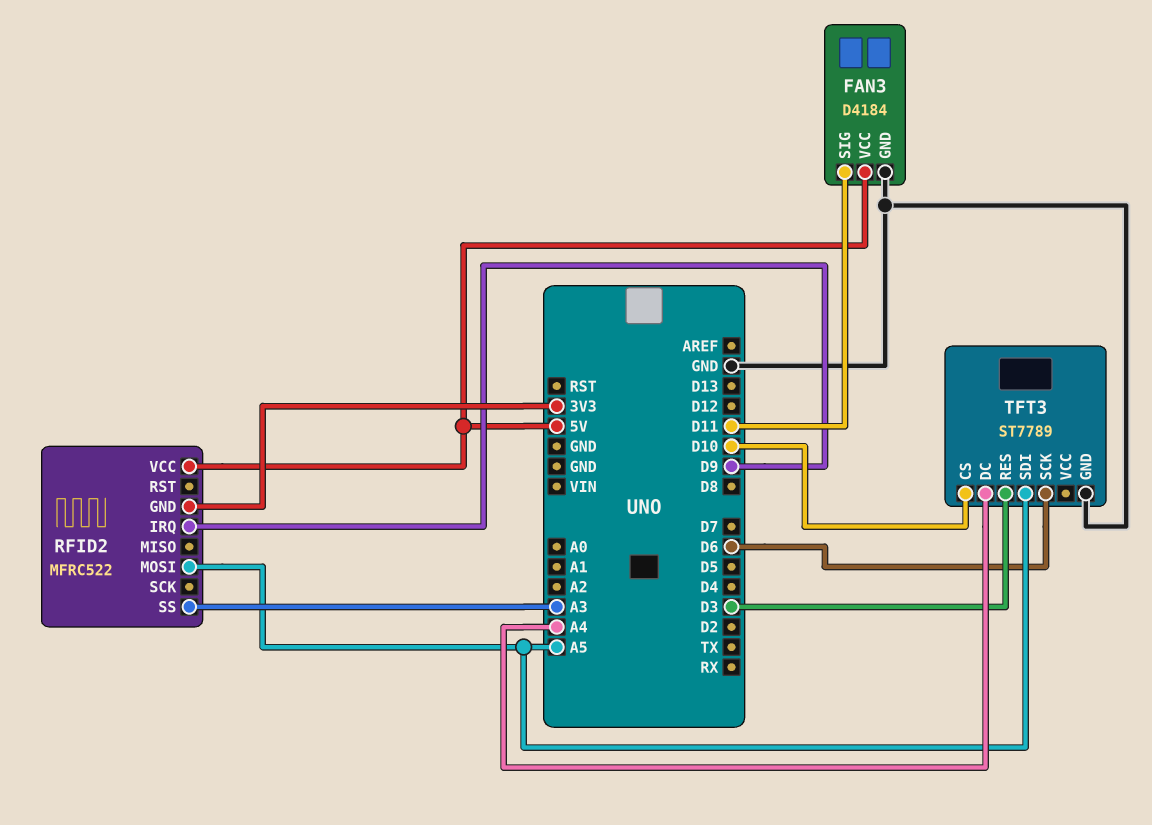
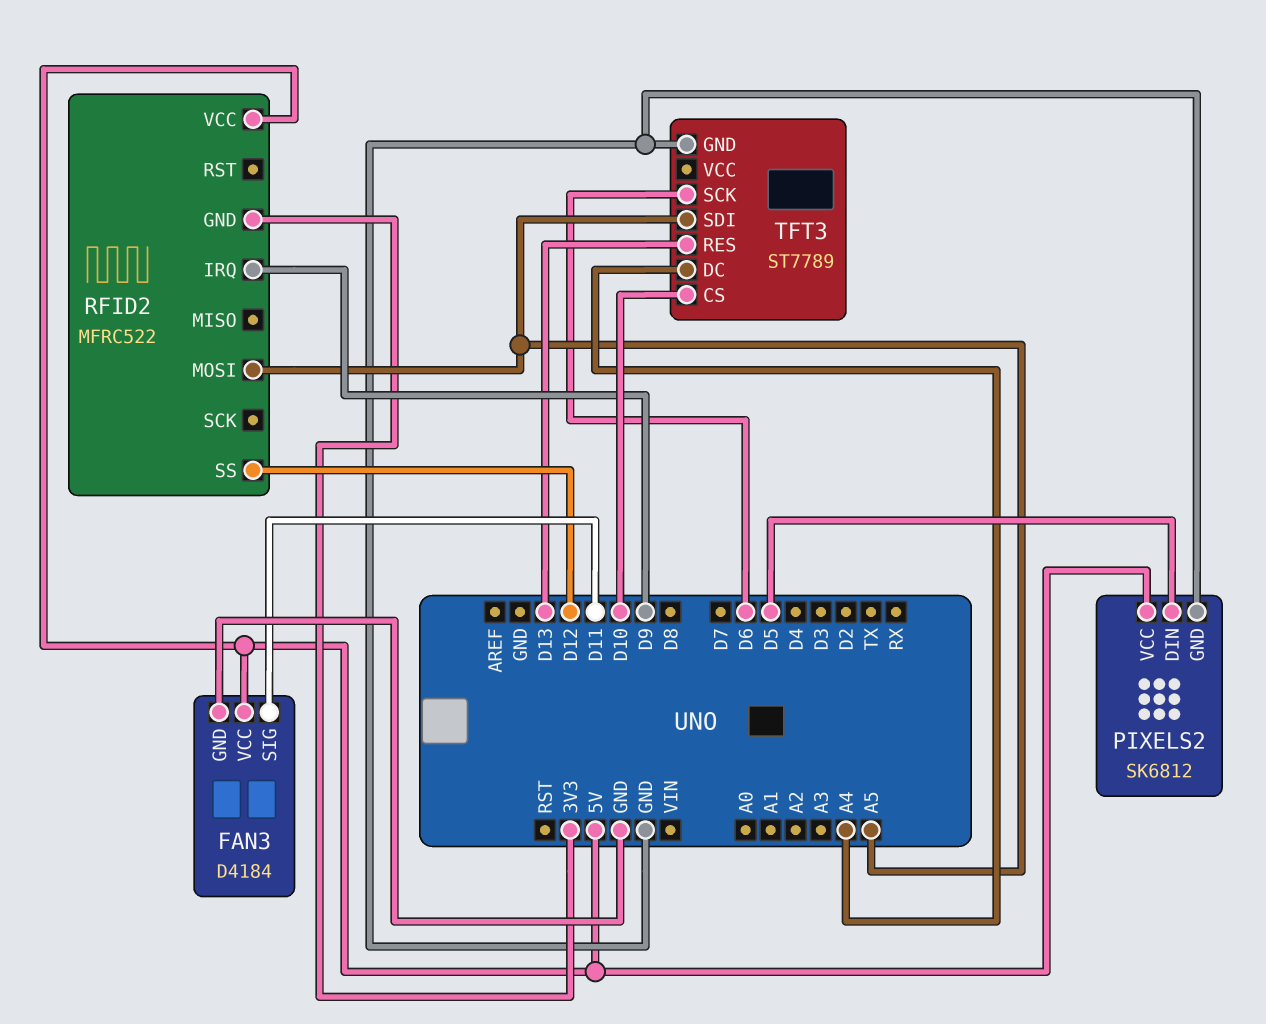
PIXELS2: none -> SK6812
PIXELS2 pin DIN: none -> D5
PIXELS2 pin GND: none -> GND
PIXELS2 pin VCC: none -> 5V
RFID2 pin SS: A3 -> D12
TFT3 pin RES: D3 -> D13

